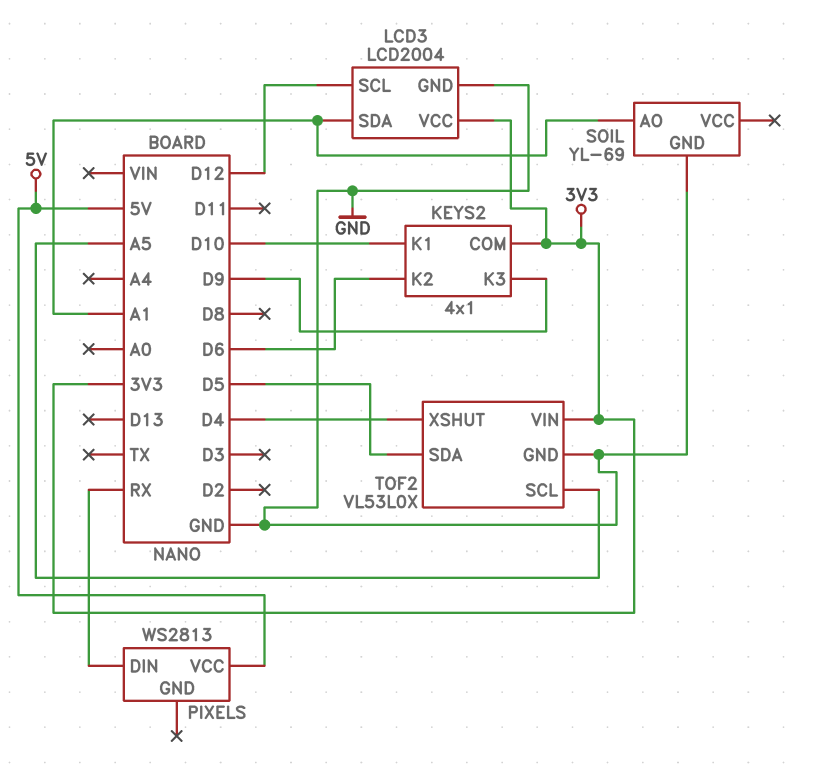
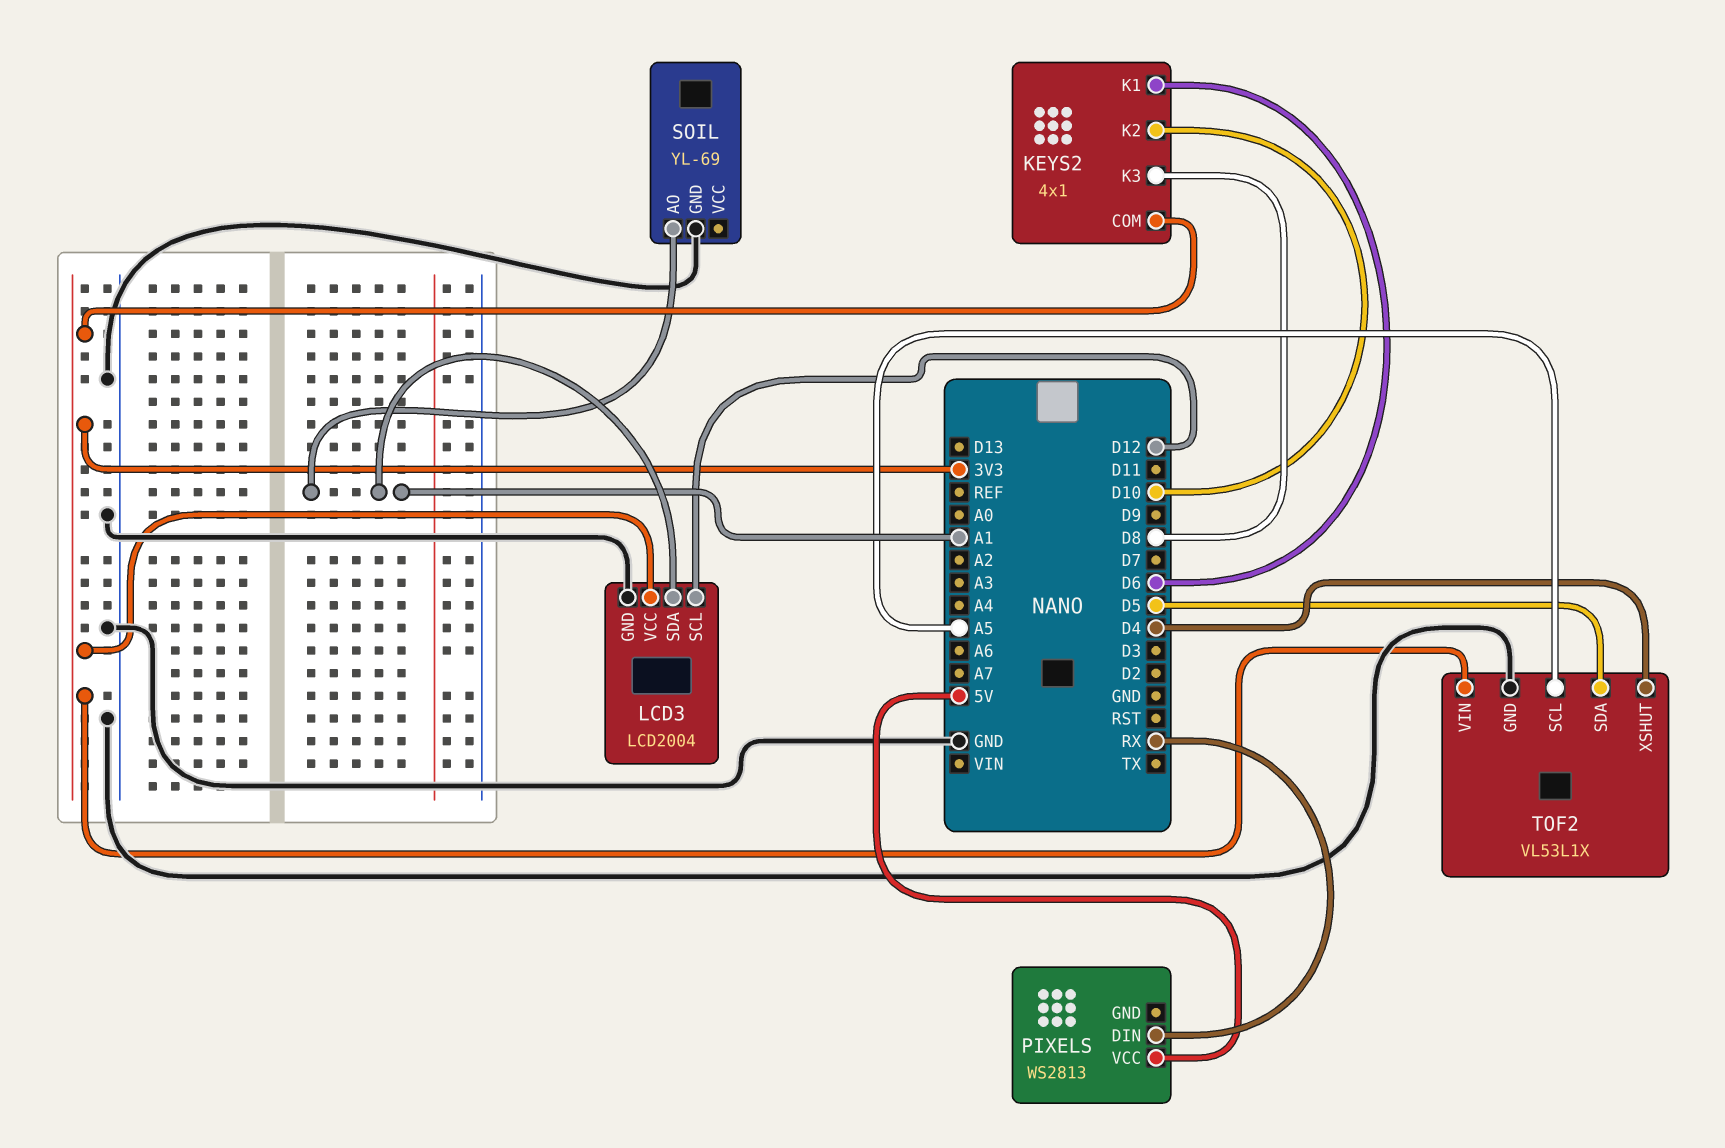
KEYS2 pin K1: D10 -> D6
KEYS2 pin K2: D6 -> D10
KEYS2 pin K3: D9 -> D8
TOF2: VL53L0X -> VL53L1X

